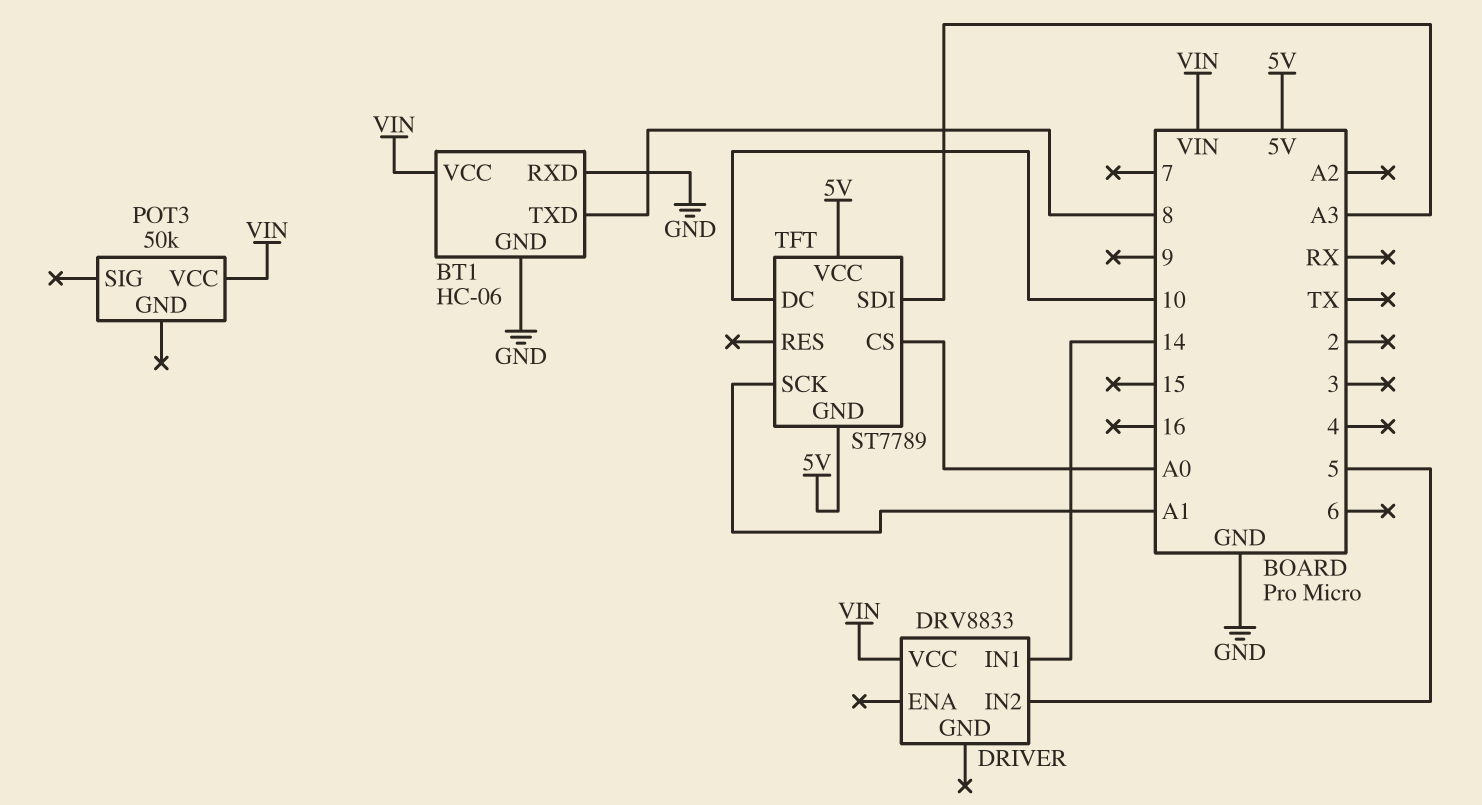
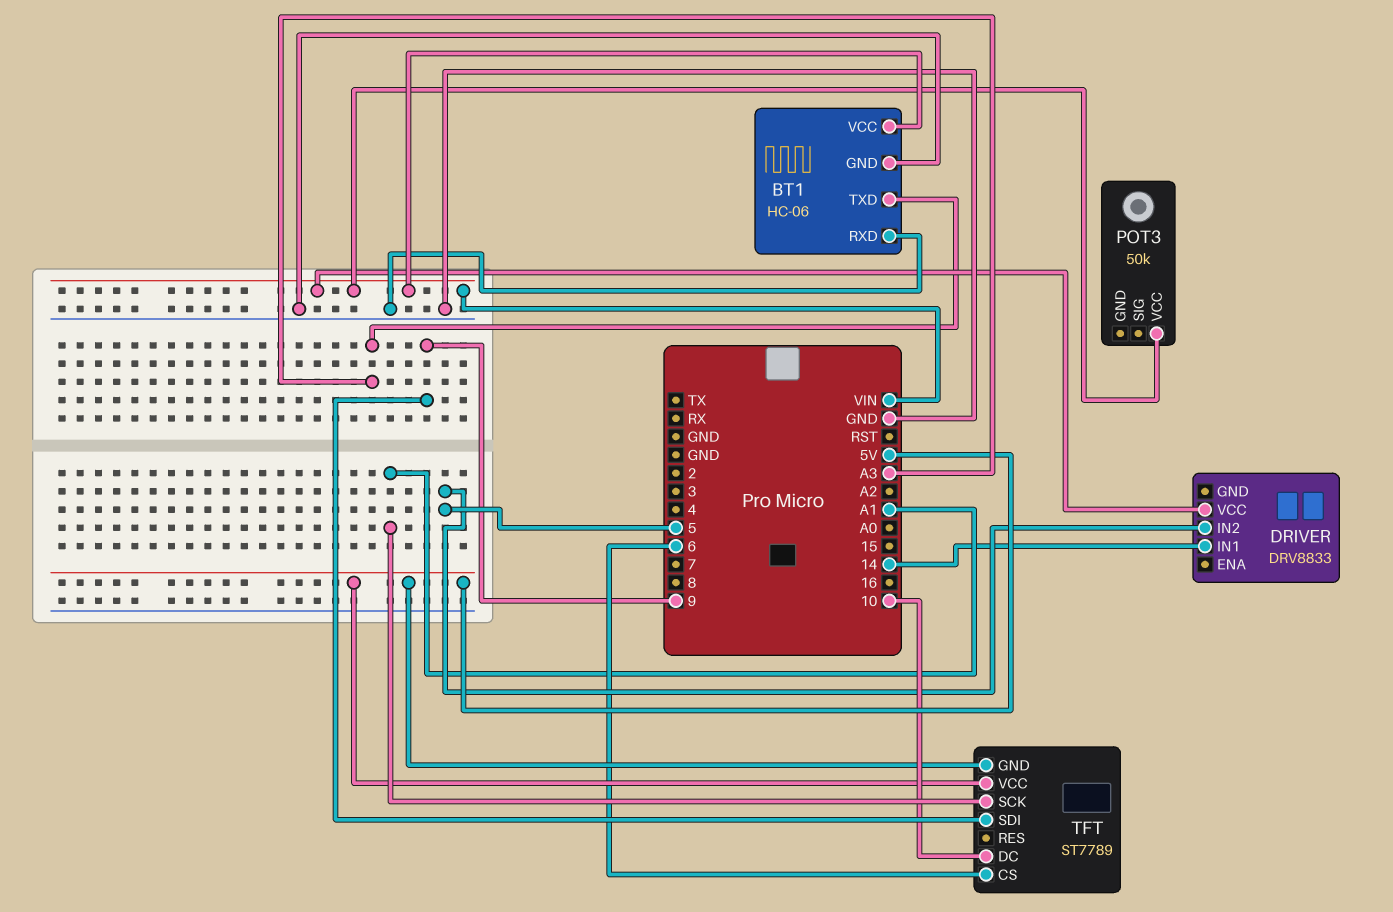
BT1 pin TXD: 8 -> A3
TFT pin CS: A0 -> 6
TFT pin SDI: A3 -> 9

